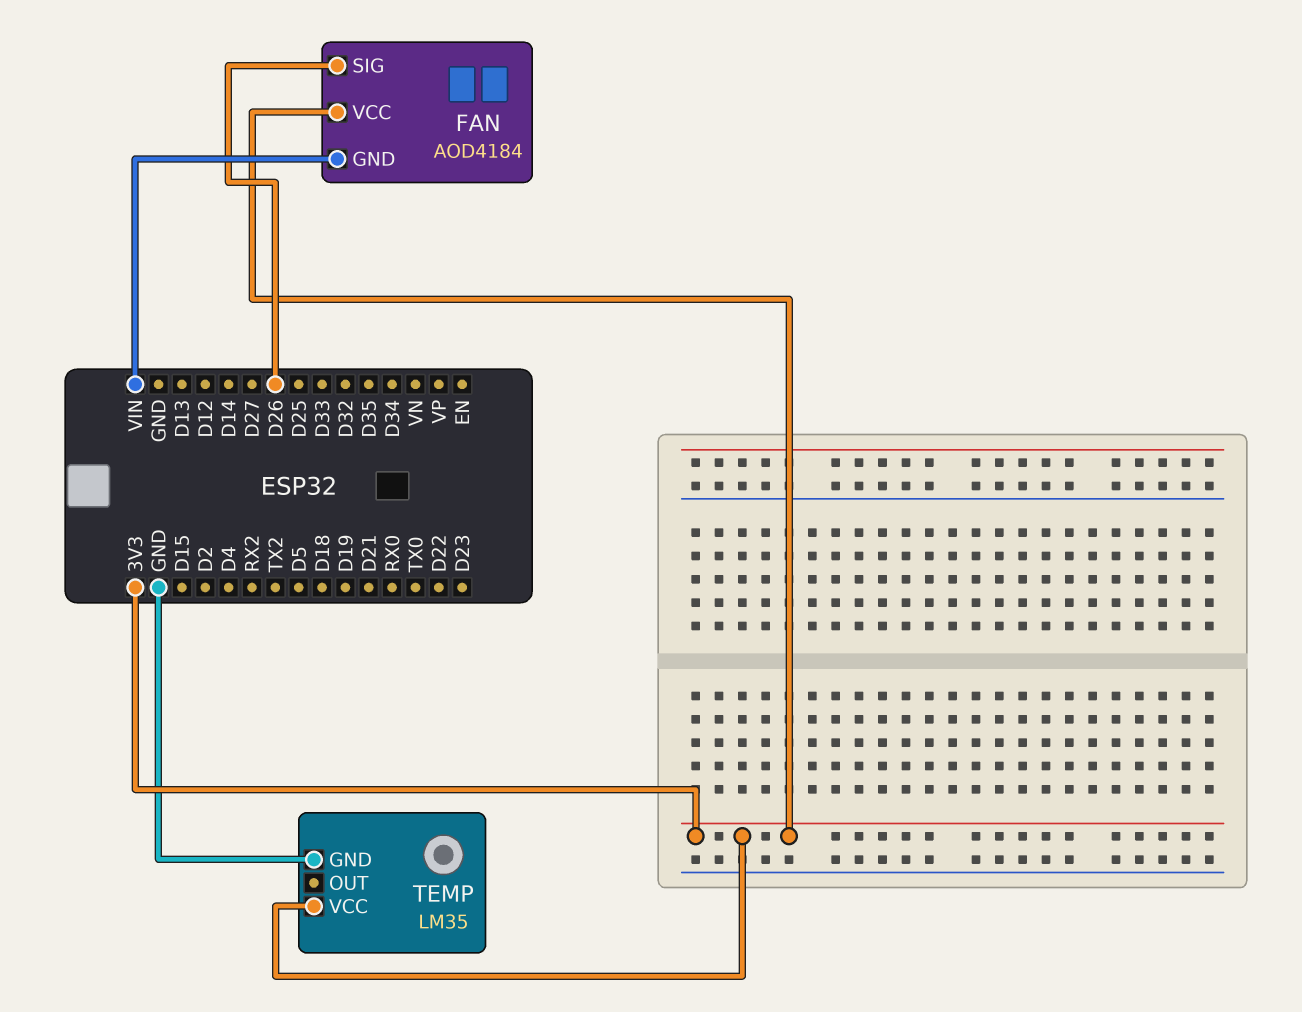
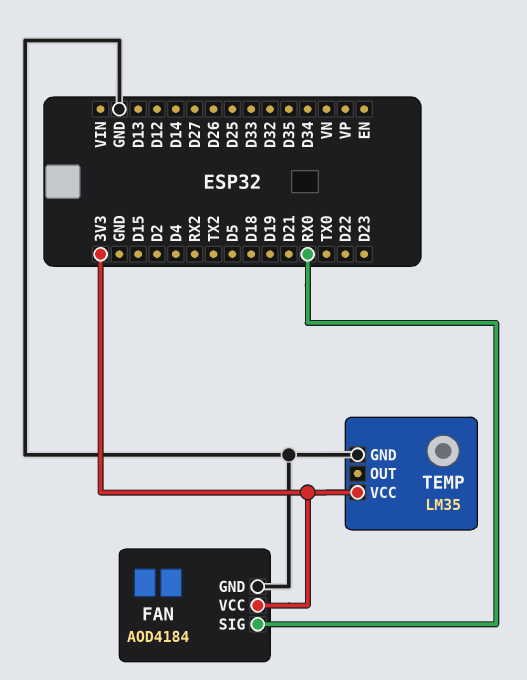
FAN pin GND: VIN -> GND
FAN pin SIG: D26 -> RX0

